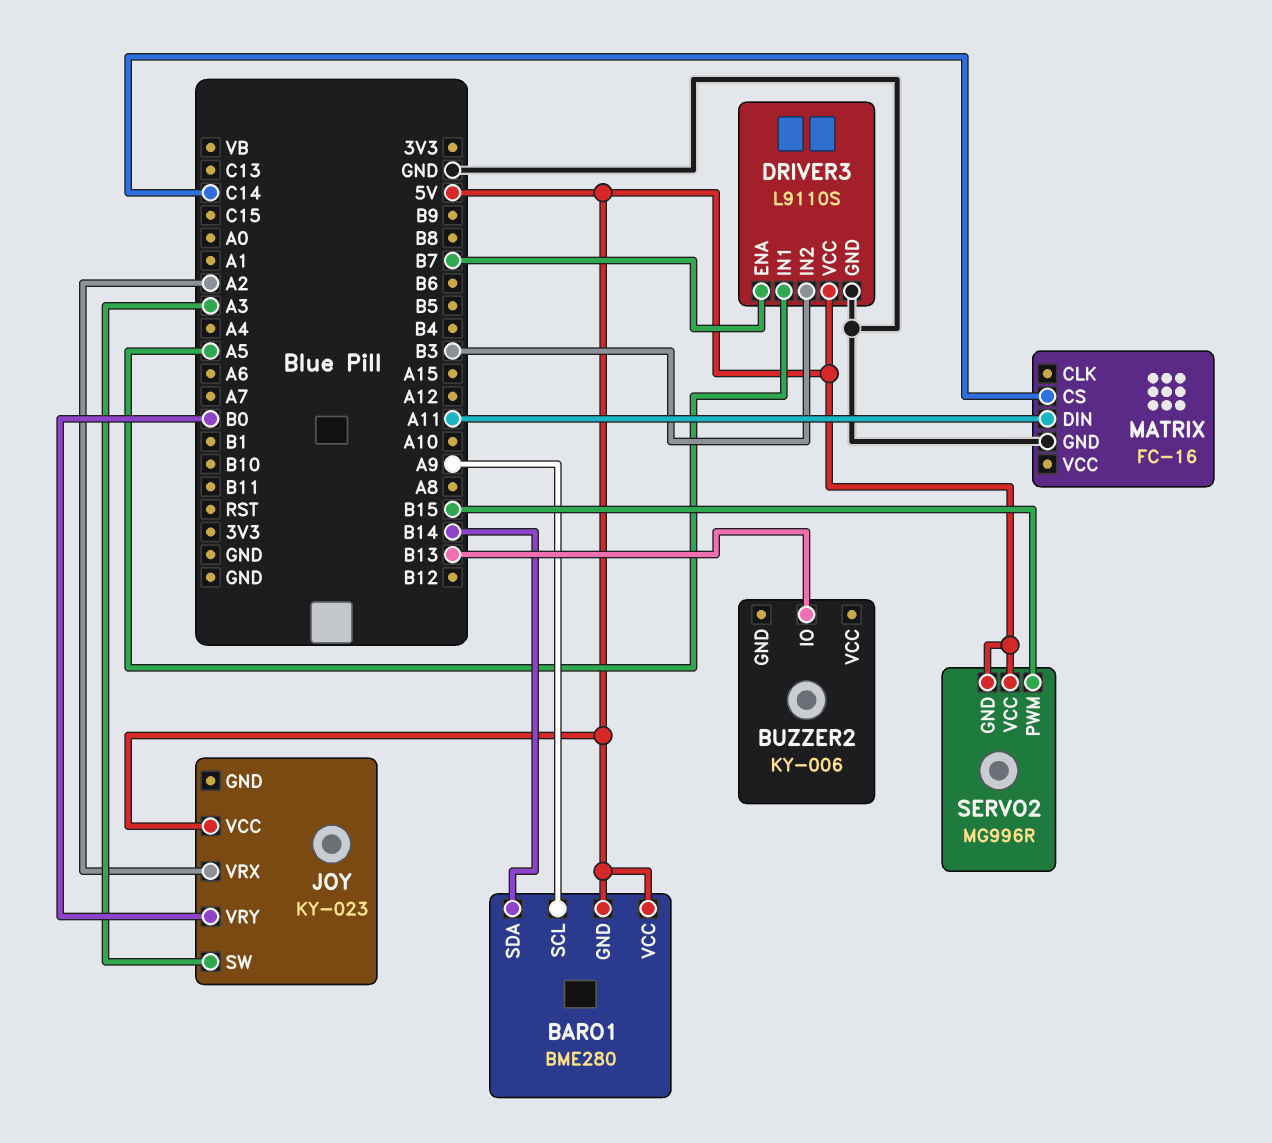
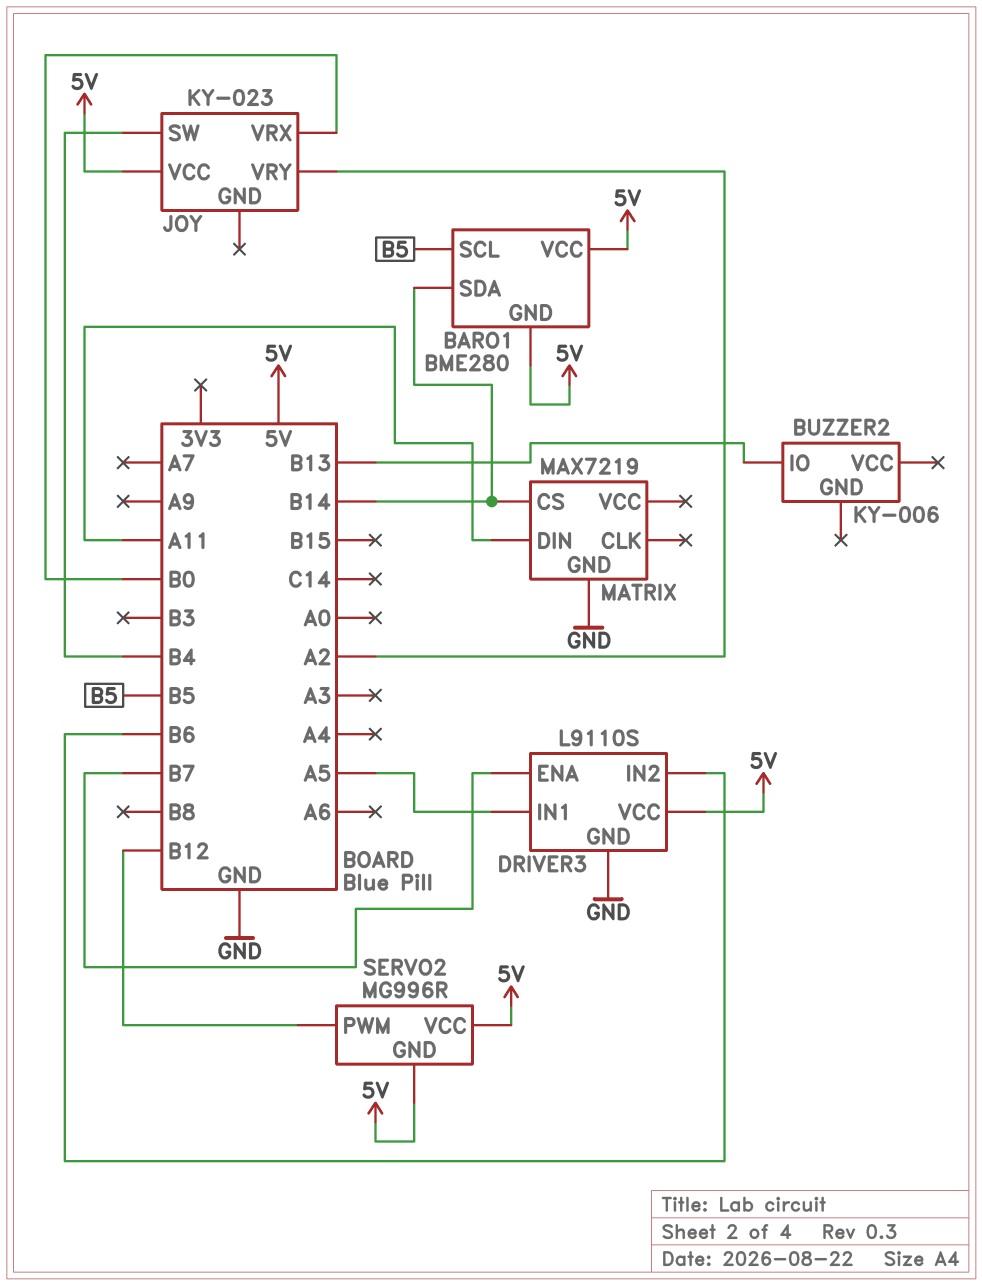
BARO1 pin SCL: A9 -> B5
DRIVER3 pin IN2: B3 -> B6
JOY pin SW: A3 -> B4
JOY pin VRX: A2 -> B0
JOY pin VRY: B0 -> A2
MATRIX: FC-16 -> MAX7219
MATRIX pin CS: C14 -> B14
SERVO2 pin PWM: B15 -> B12

